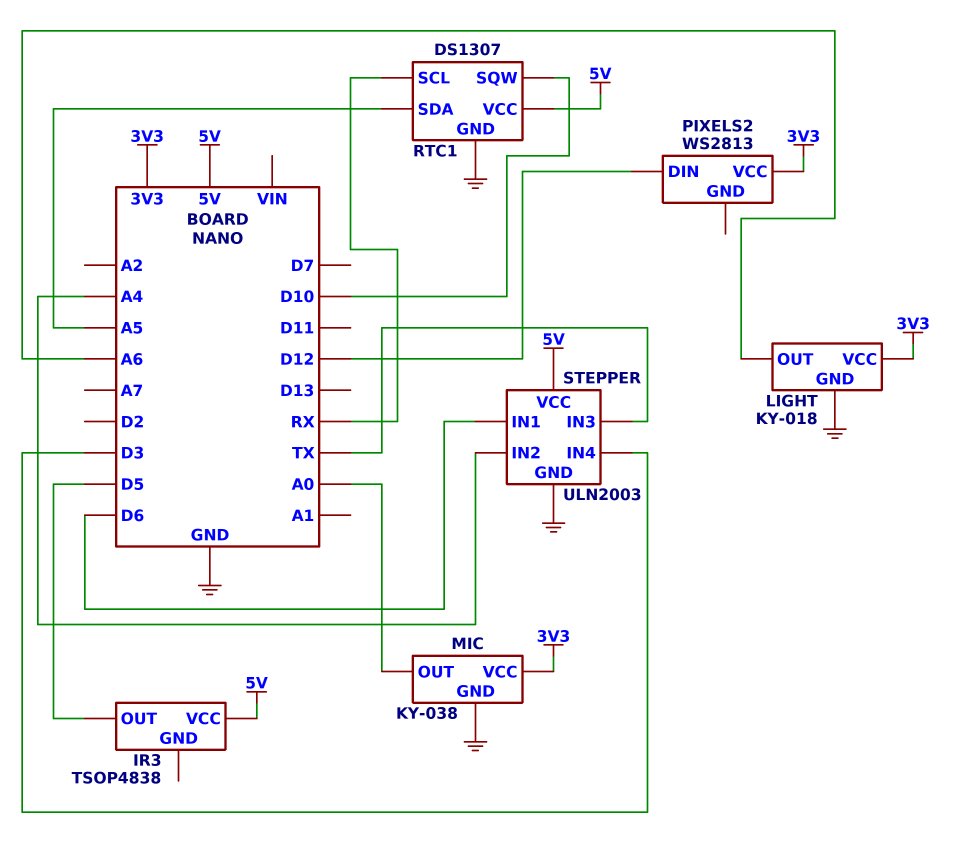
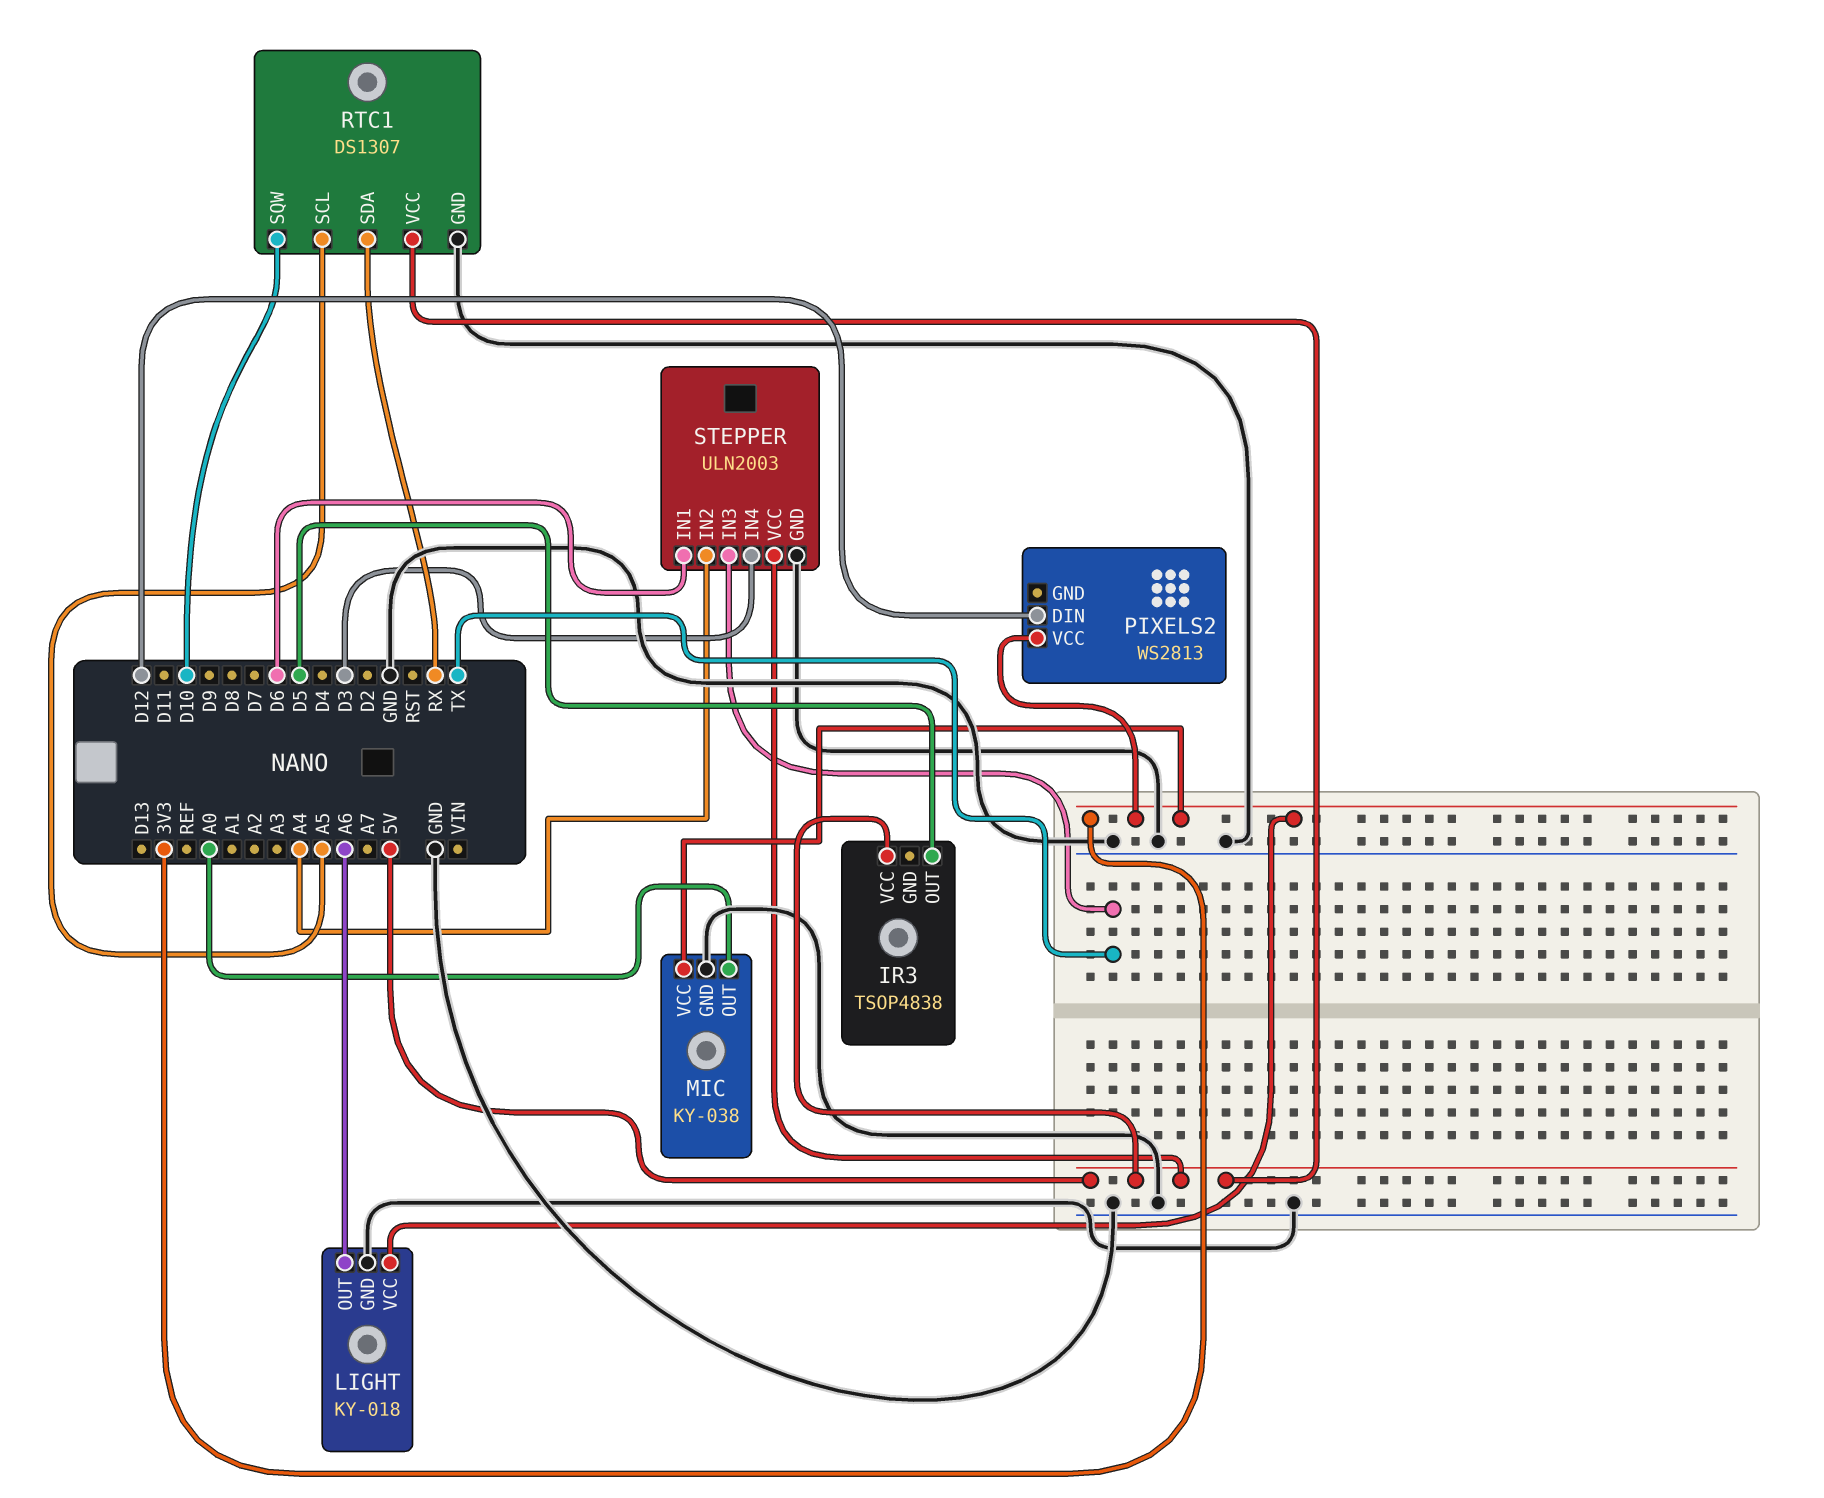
RTC1 pin SCL: RX -> A5
RTC1 pin SDA: A5 -> RX

